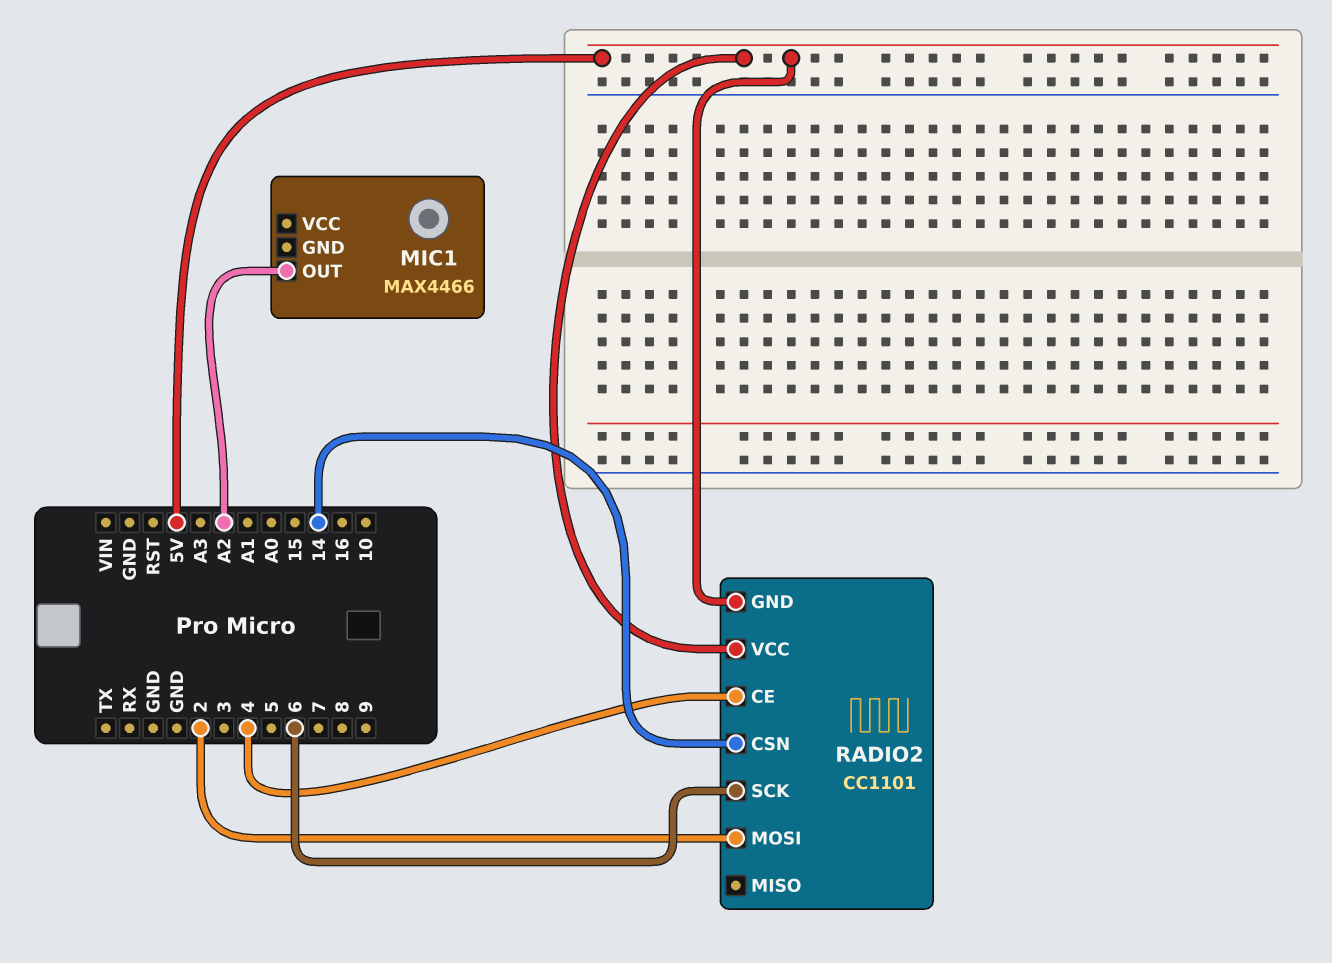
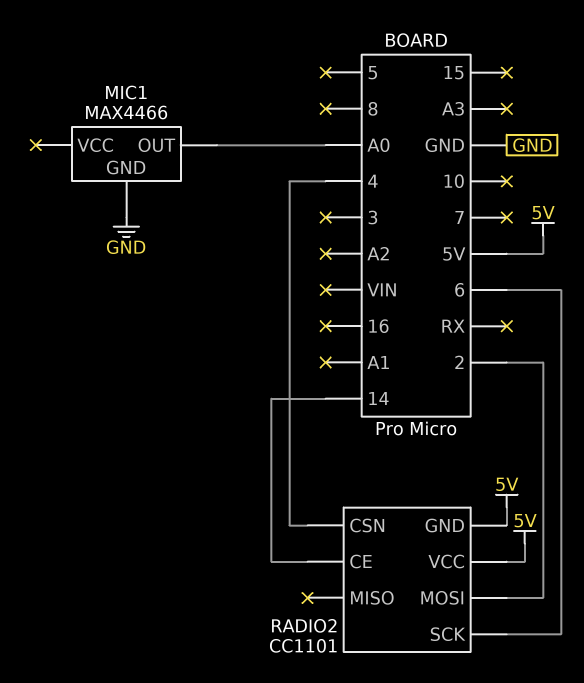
MIC1 pin GND: none -> GND
MIC1 pin OUT: A2 -> A0
RADIO2 pin CE: 4 -> 14
RADIO2 pin CSN: 14 -> 4

